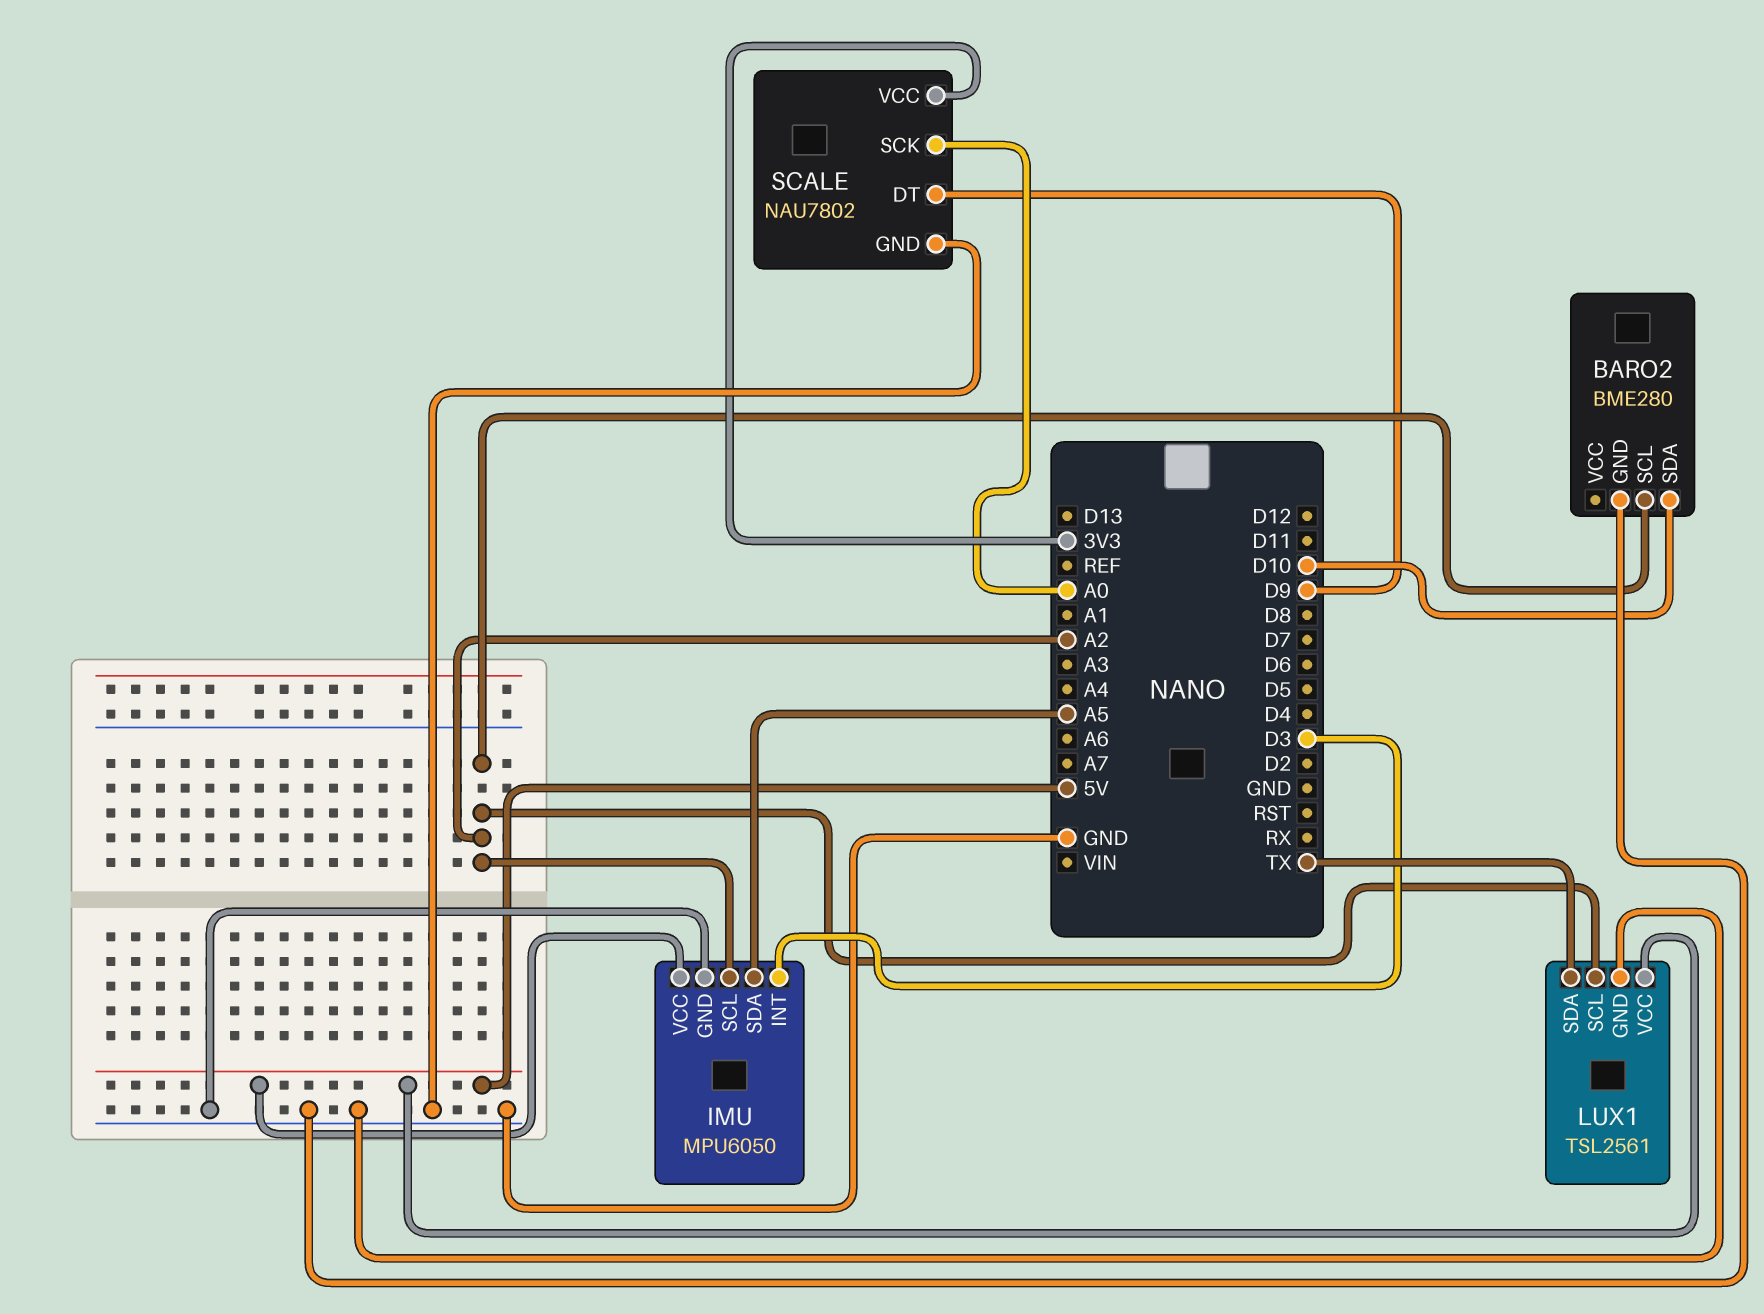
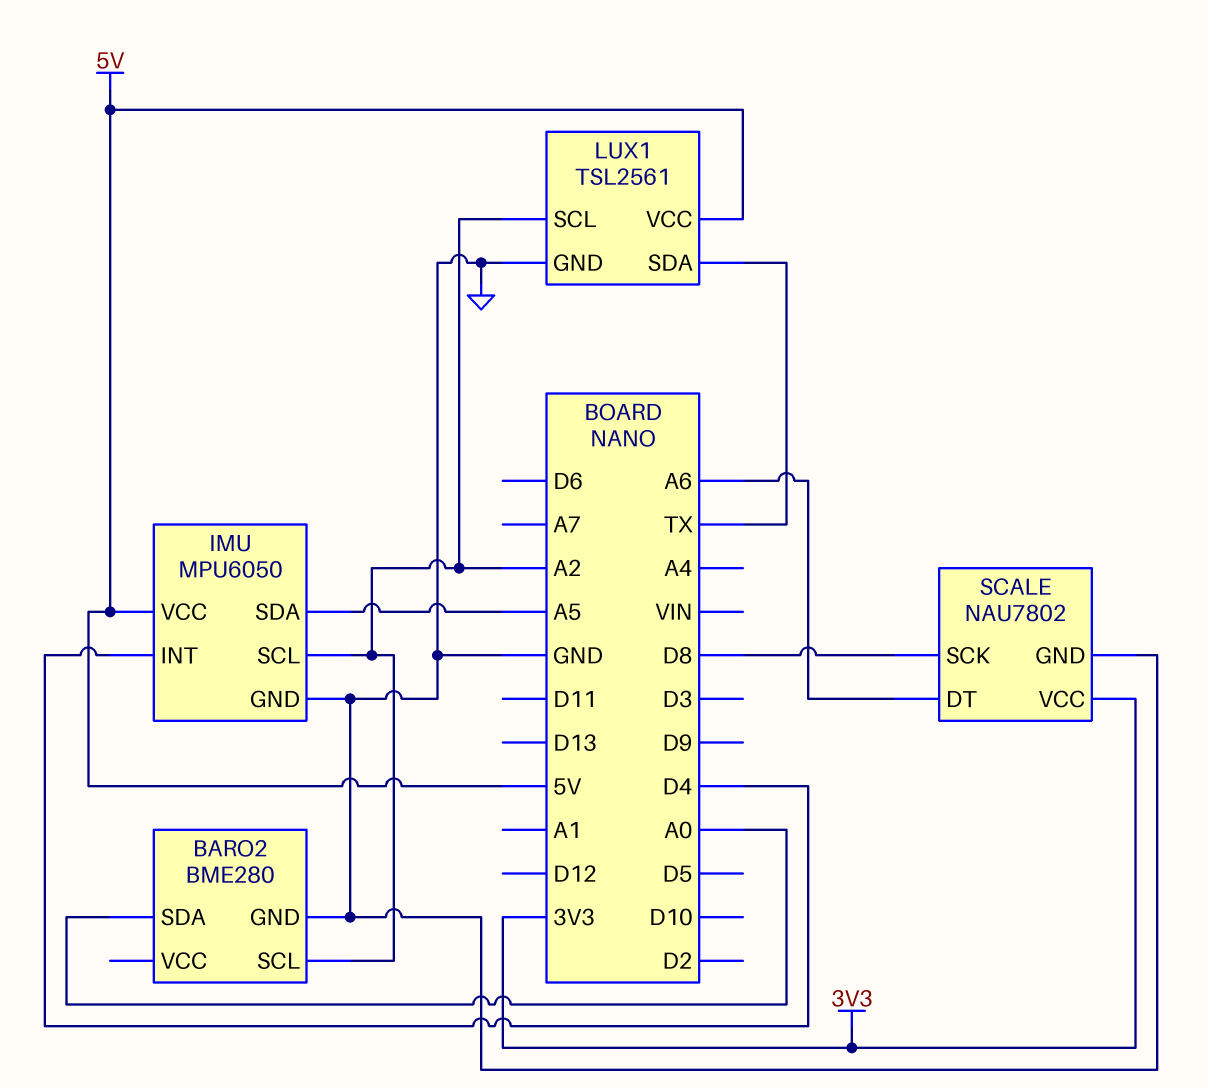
BARO2 pin SDA: D10 -> A0
IMU pin INT: D3 -> D4
SCALE pin DT: D9 -> A6
SCALE pin SCK: A0 -> D8

